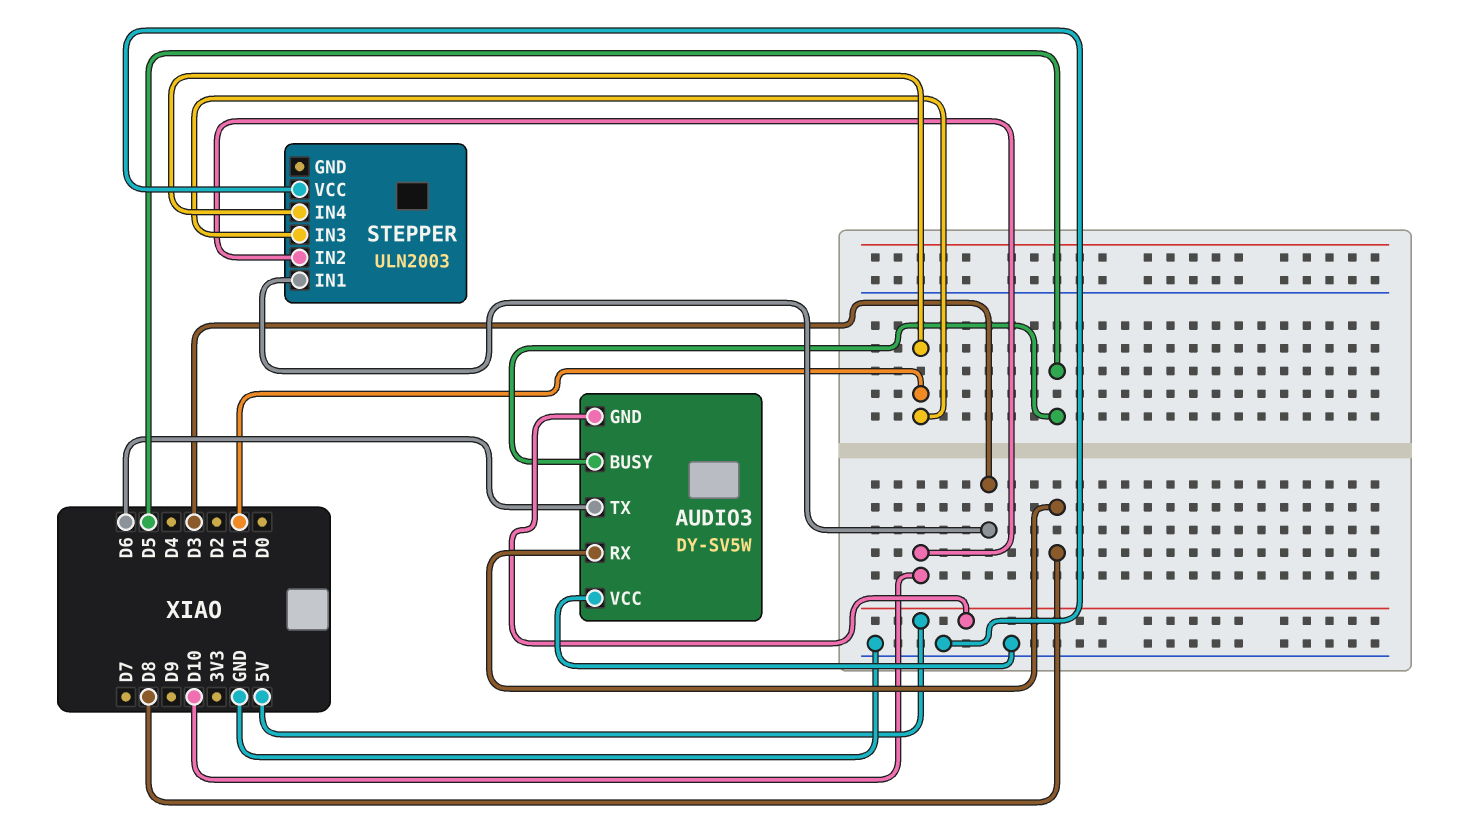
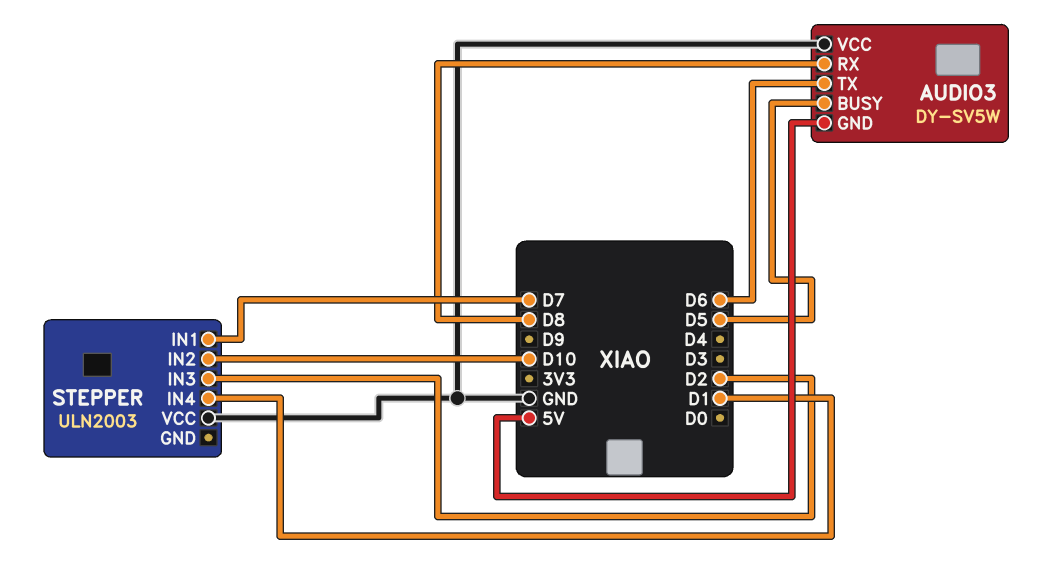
STEPPER pin IN1: D3 -> D7
STEPPER pin IN3: D1 -> D2

